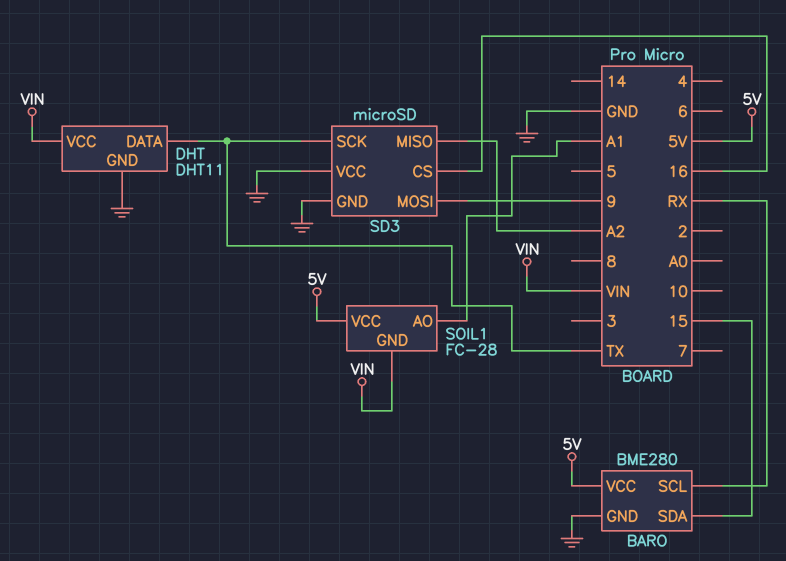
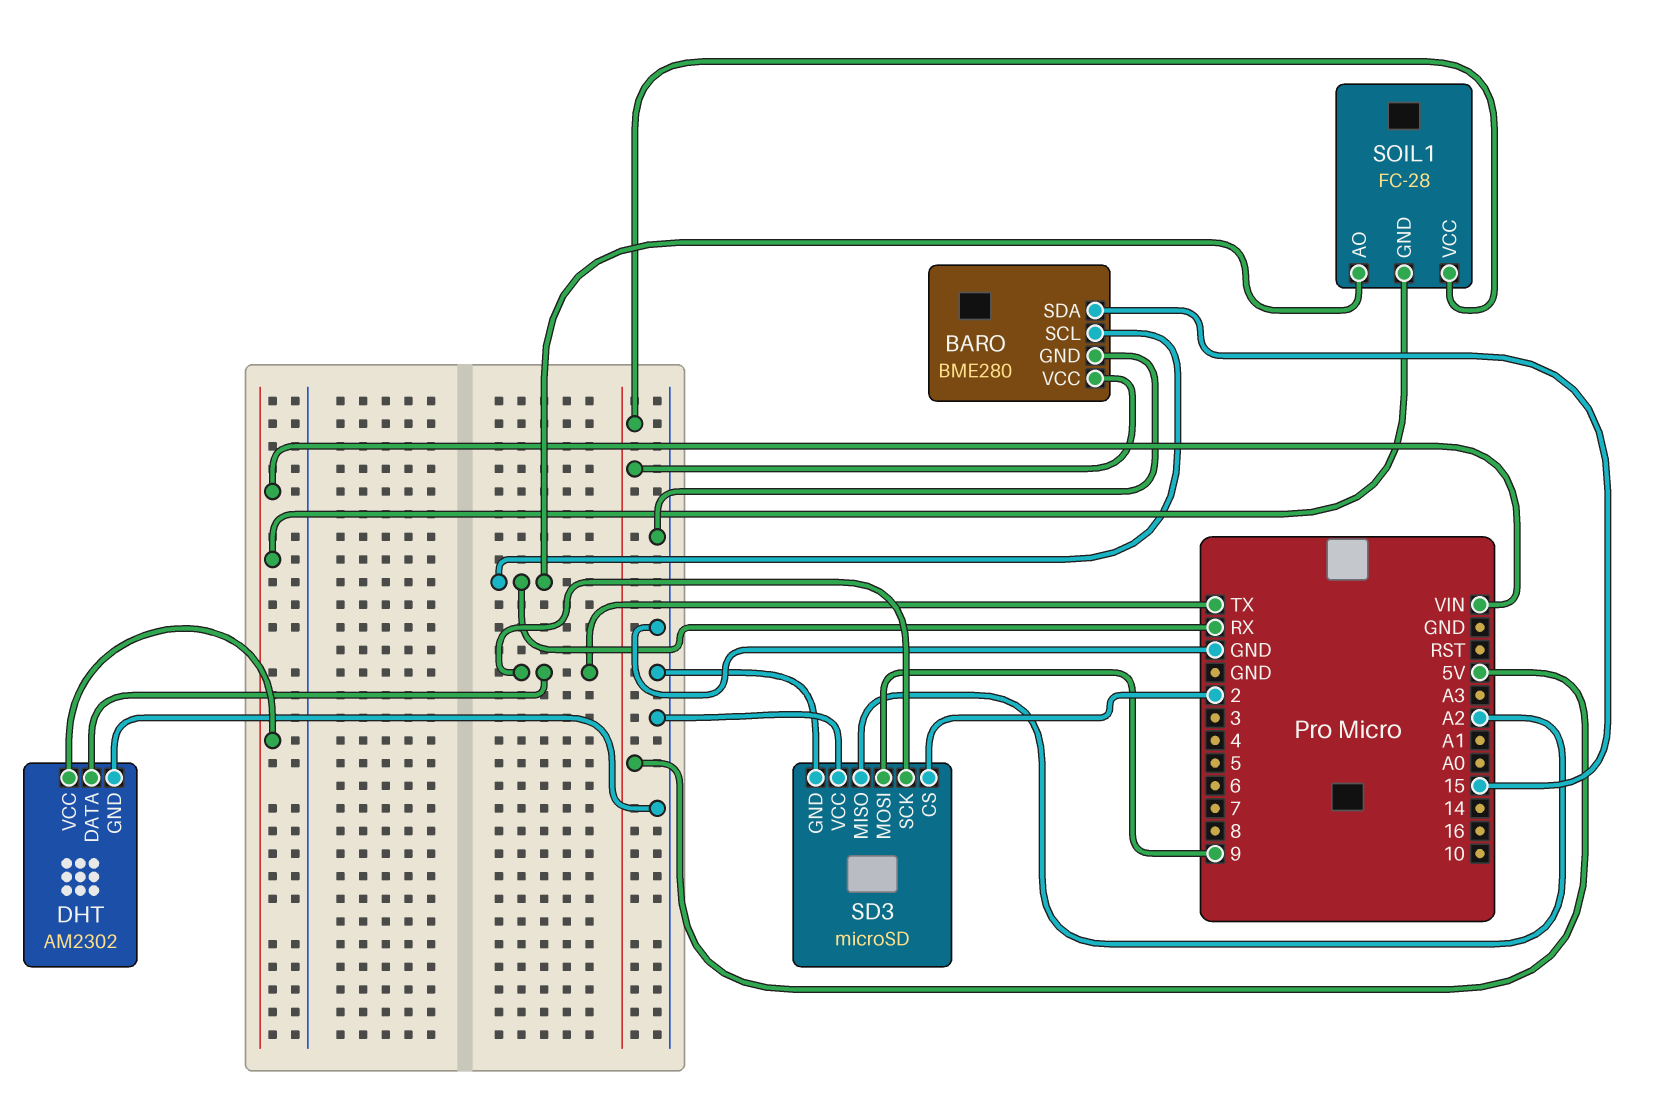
DHT: DHT11 -> AM2302
SD3 pin CS: 16 -> 2
SOIL1 pin AO: A1 -> RX

